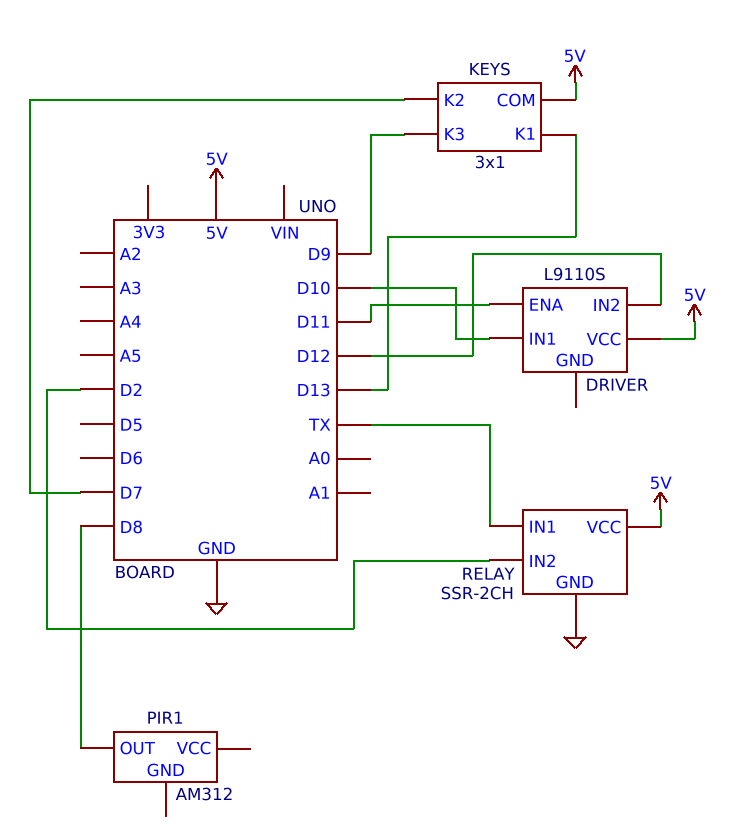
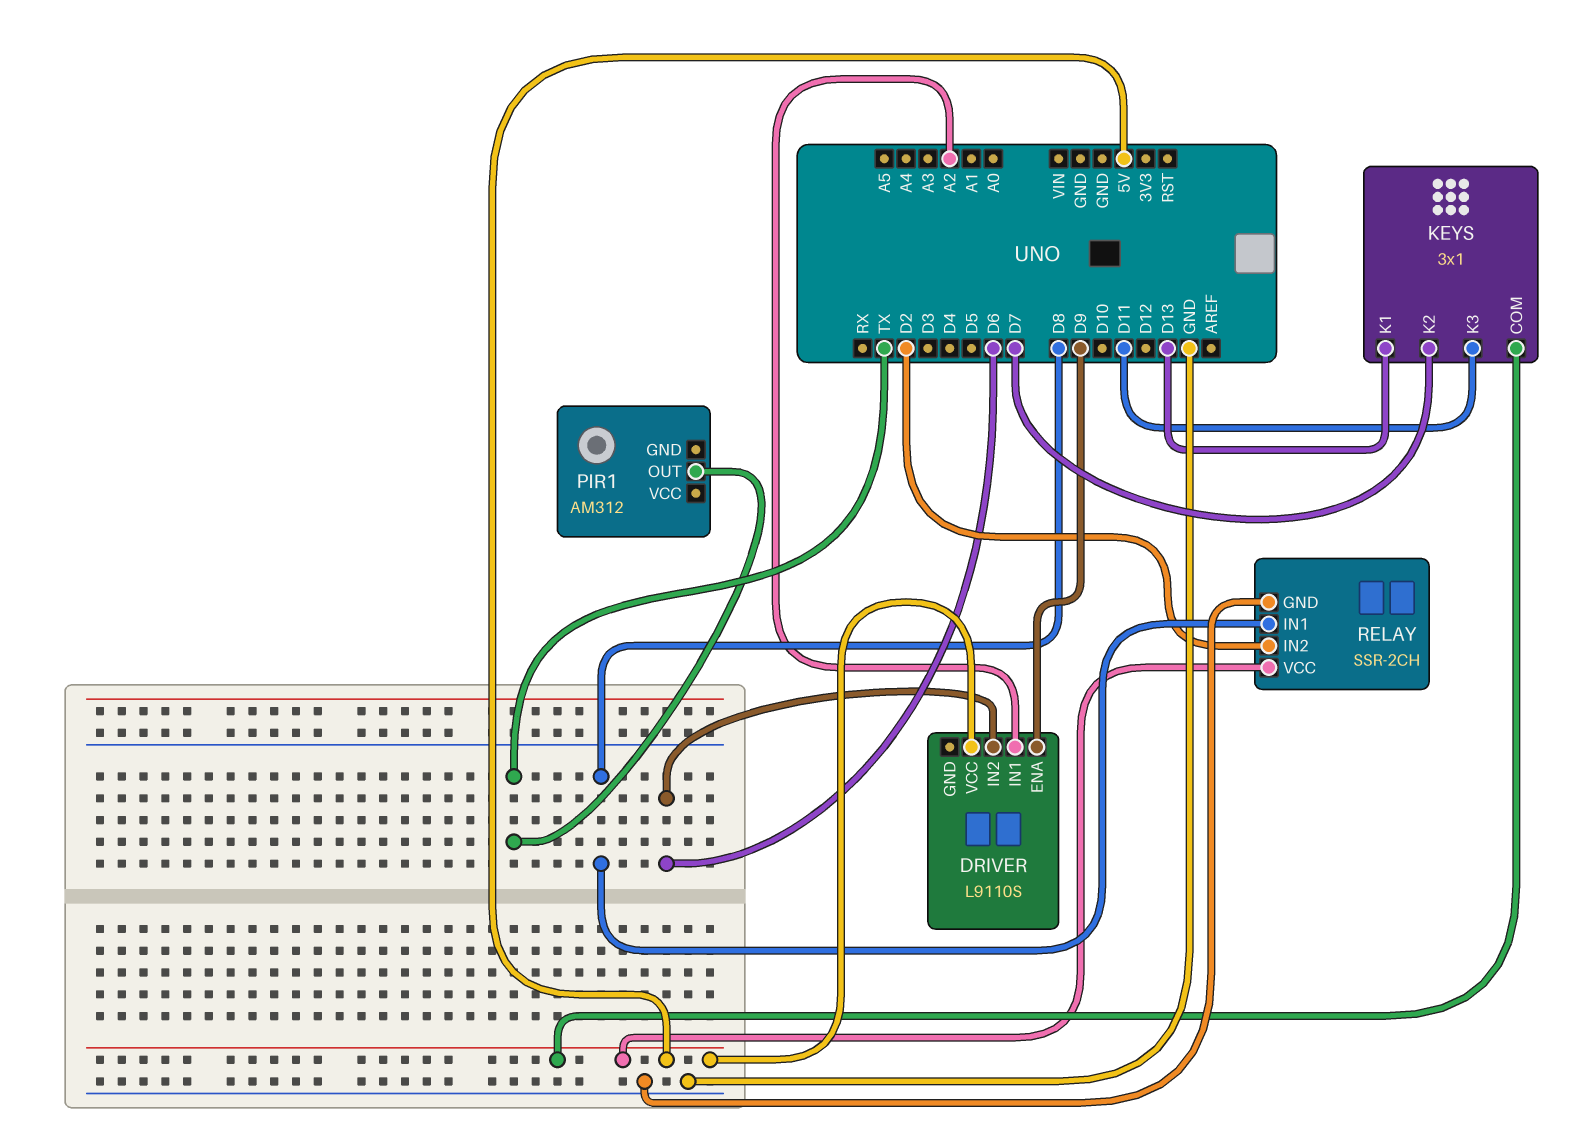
DRIVER pin ENA: D11 -> D9
DRIVER pin IN1: D10 -> A2
DRIVER pin IN2: D12 -> D6
KEYS pin K3: D9 -> D11
PIR1 pin OUT: D8 -> TX
RELAY pin IN1: TX -> D8

